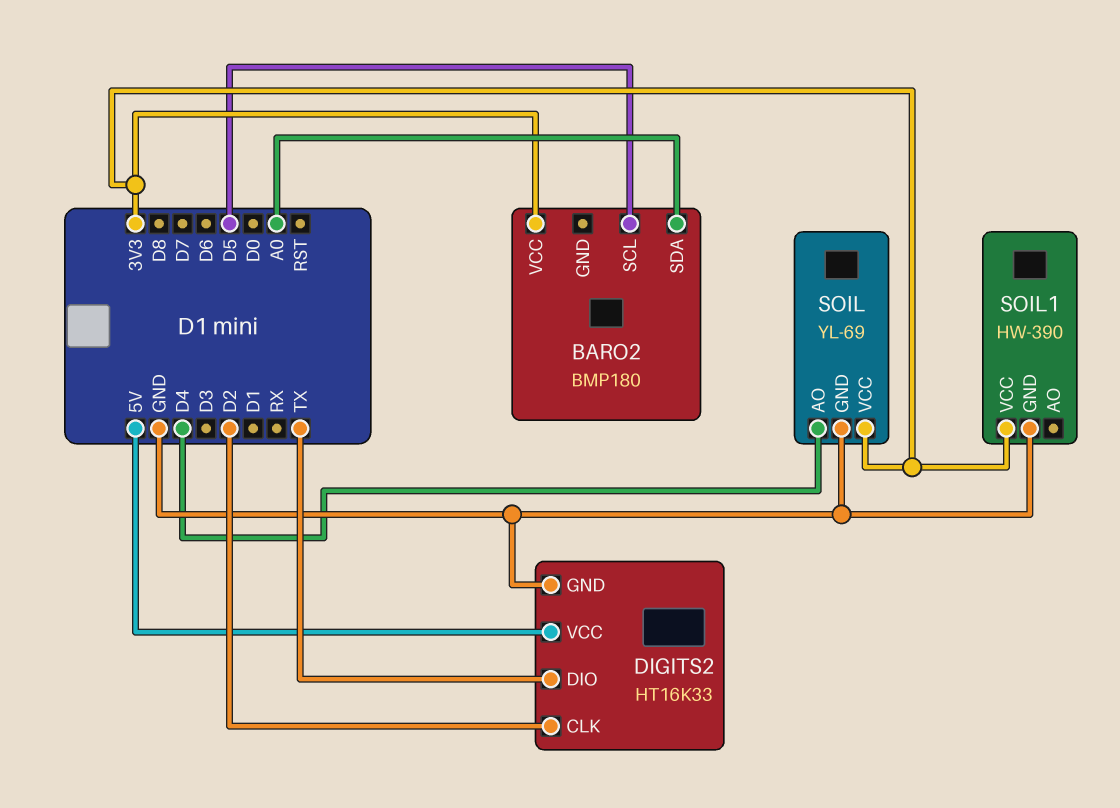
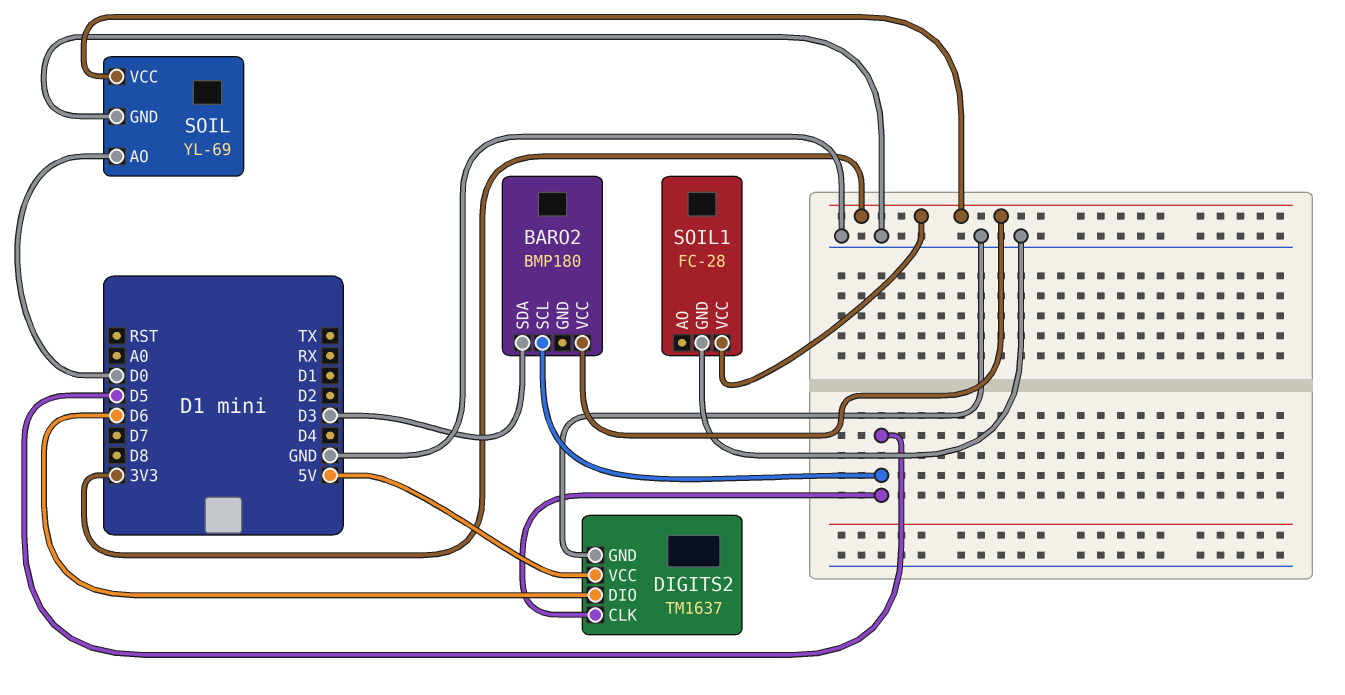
BARO2 pin SDA: A0 -> D3
DIGITS2: HT16K33 -> TM1637
DIGITS2 pin CLK: D2 -> D5
DIGITS2 pin DIO: TX -> D6
SOIL pin AO: D4 -> D0
SOIL1: HW-390 -> FC-28

